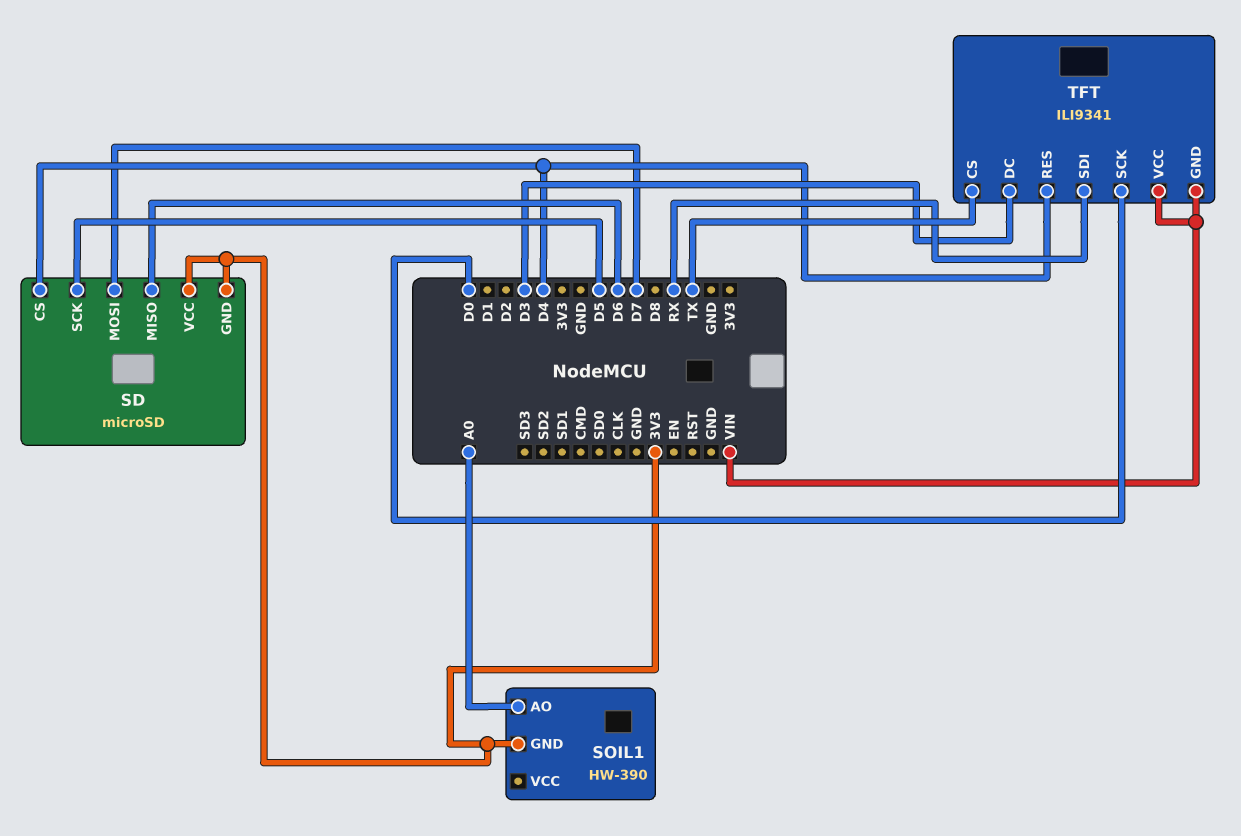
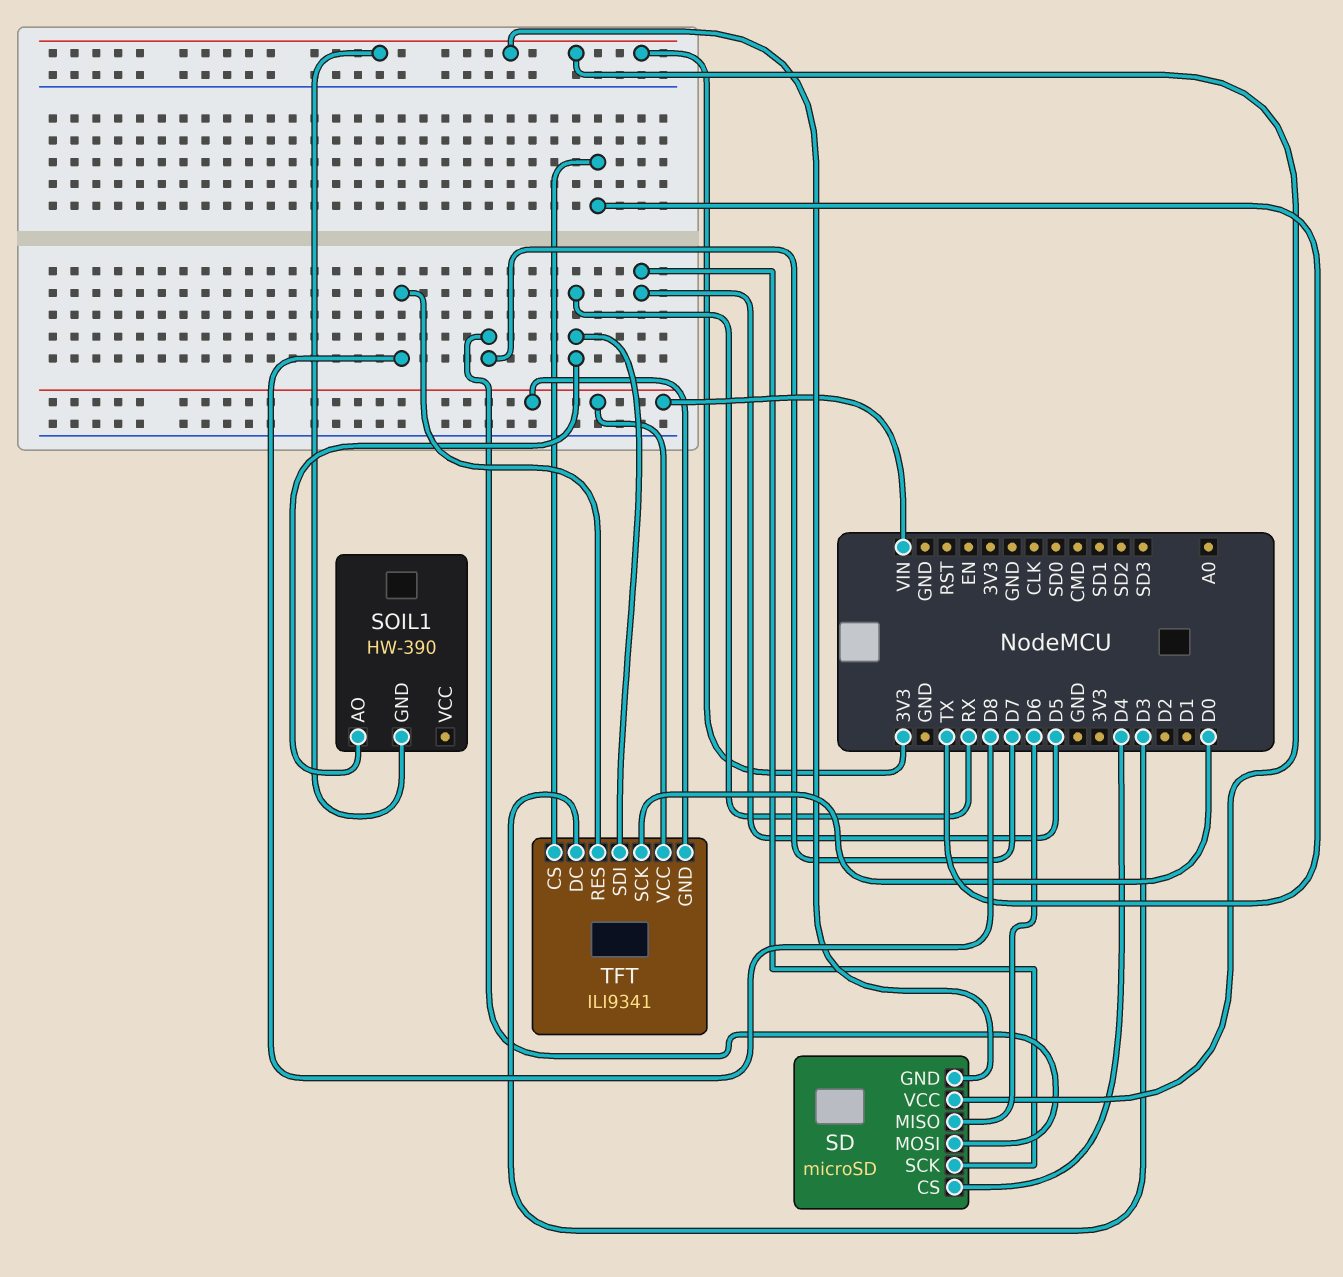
SOIL1 pin AO: A0 -> RX
TFT pin RES: D4 -> D8

